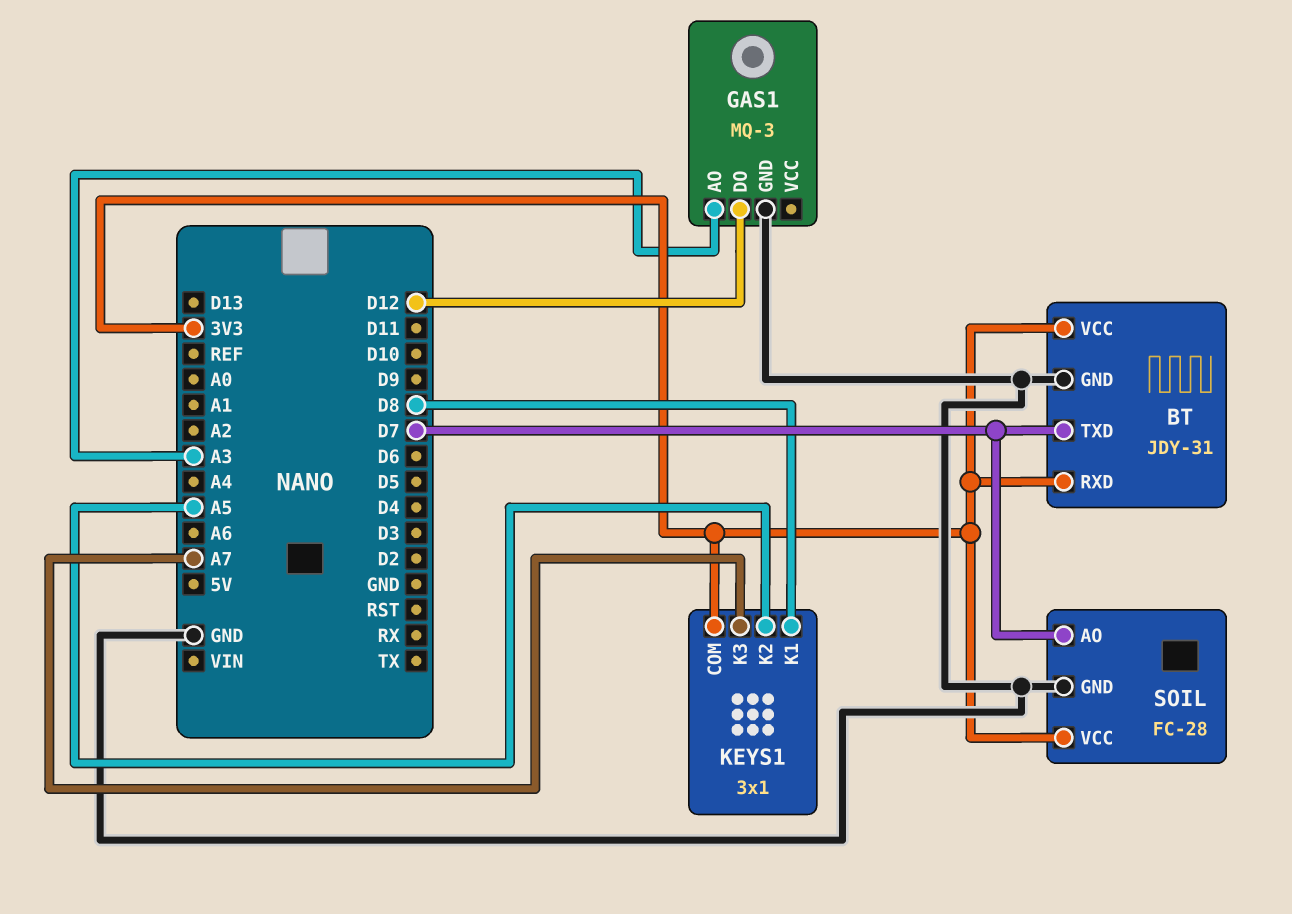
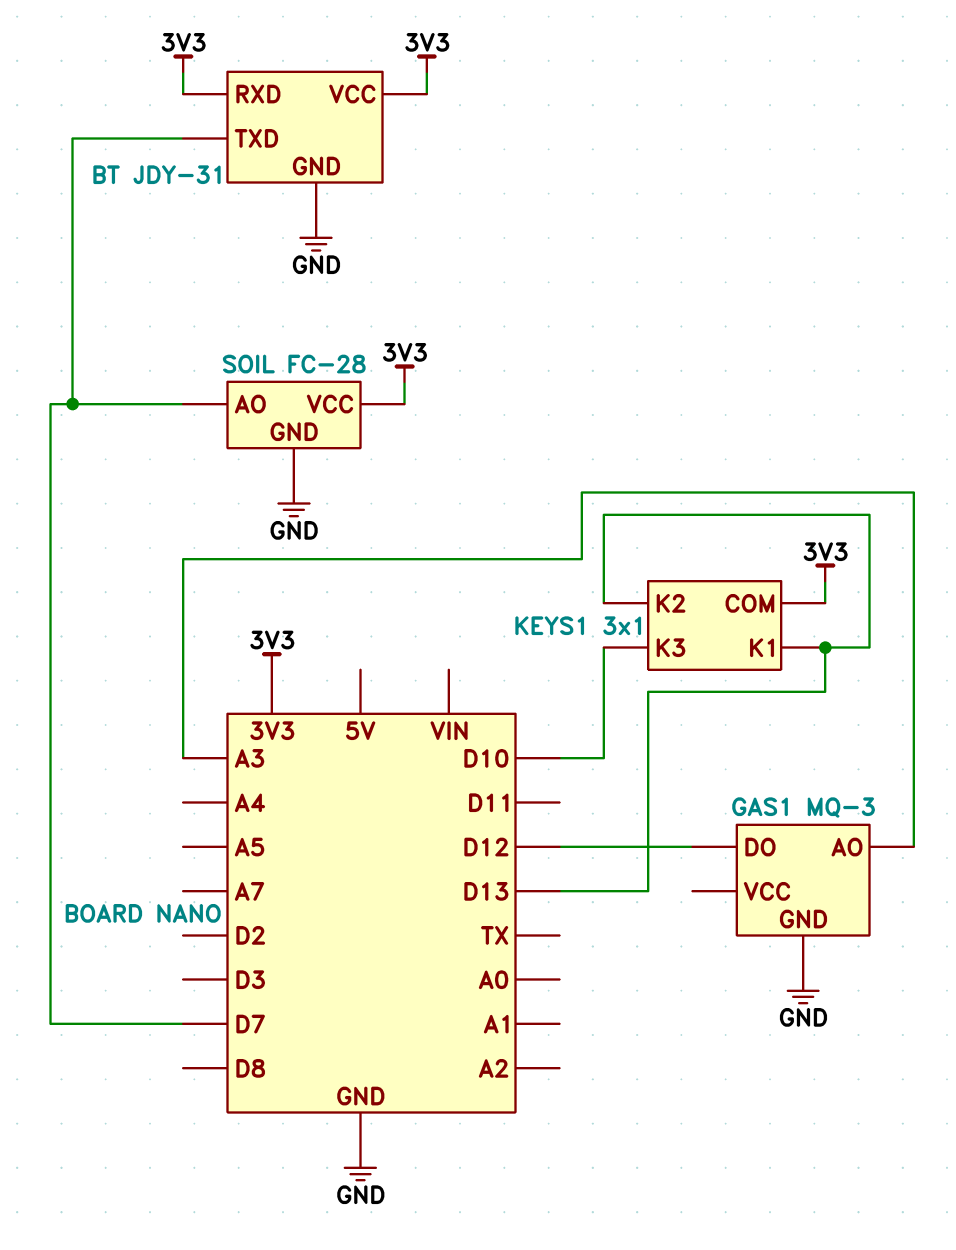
KEYS1 pin K1: D8 -> D13
KEYS1 pin K2: A5 -> D13
KEYS1 pin K3: A7 -> D10

